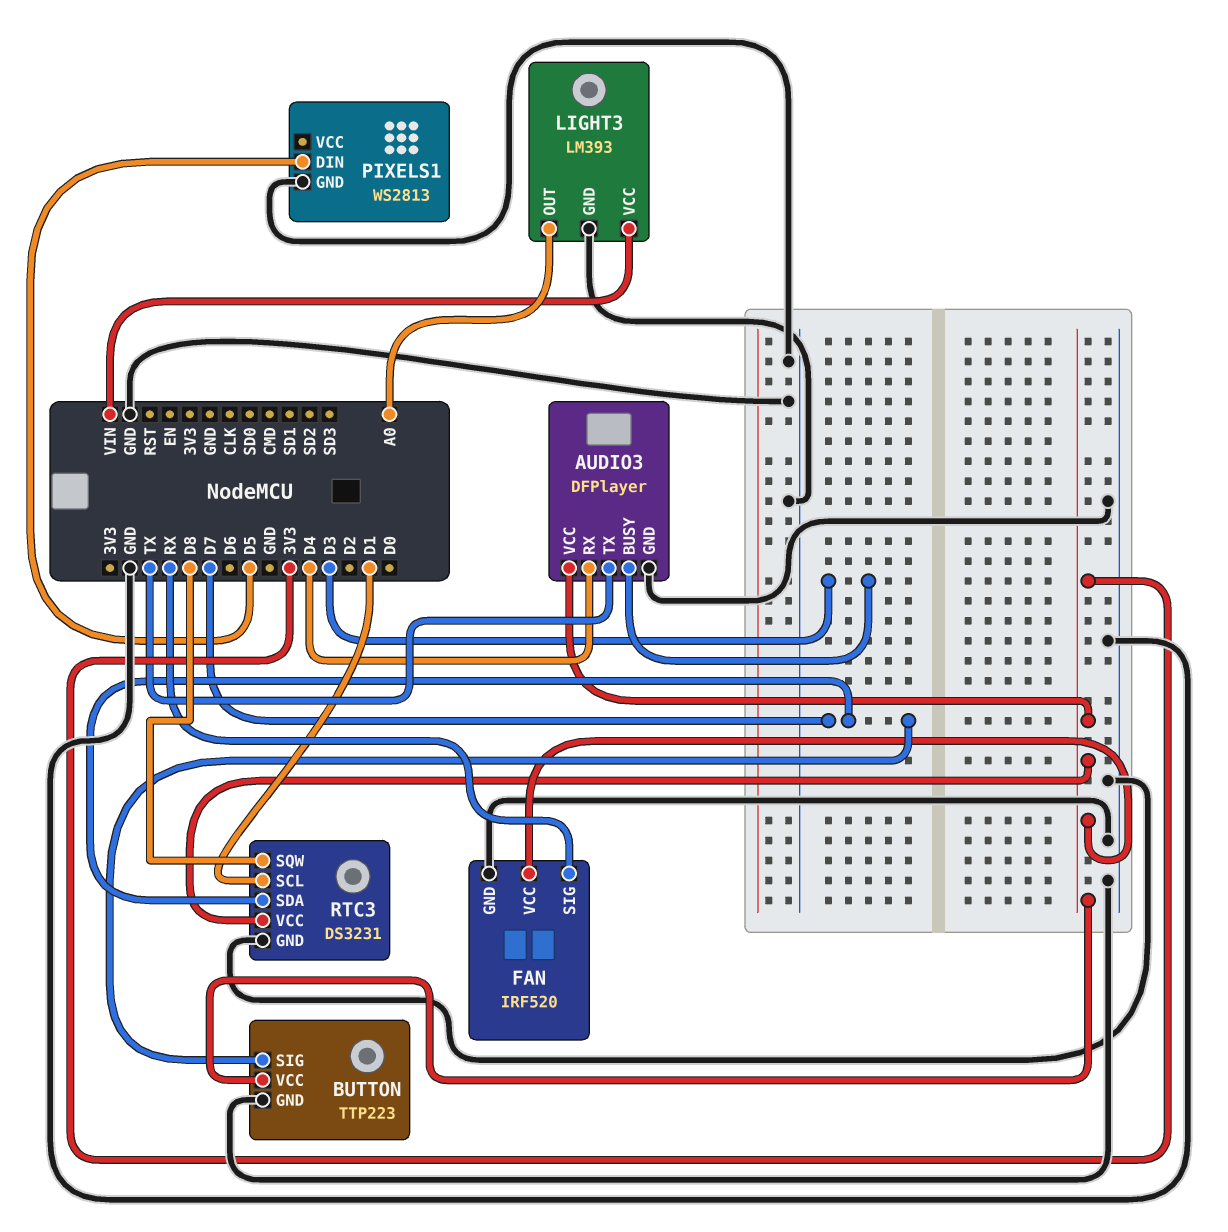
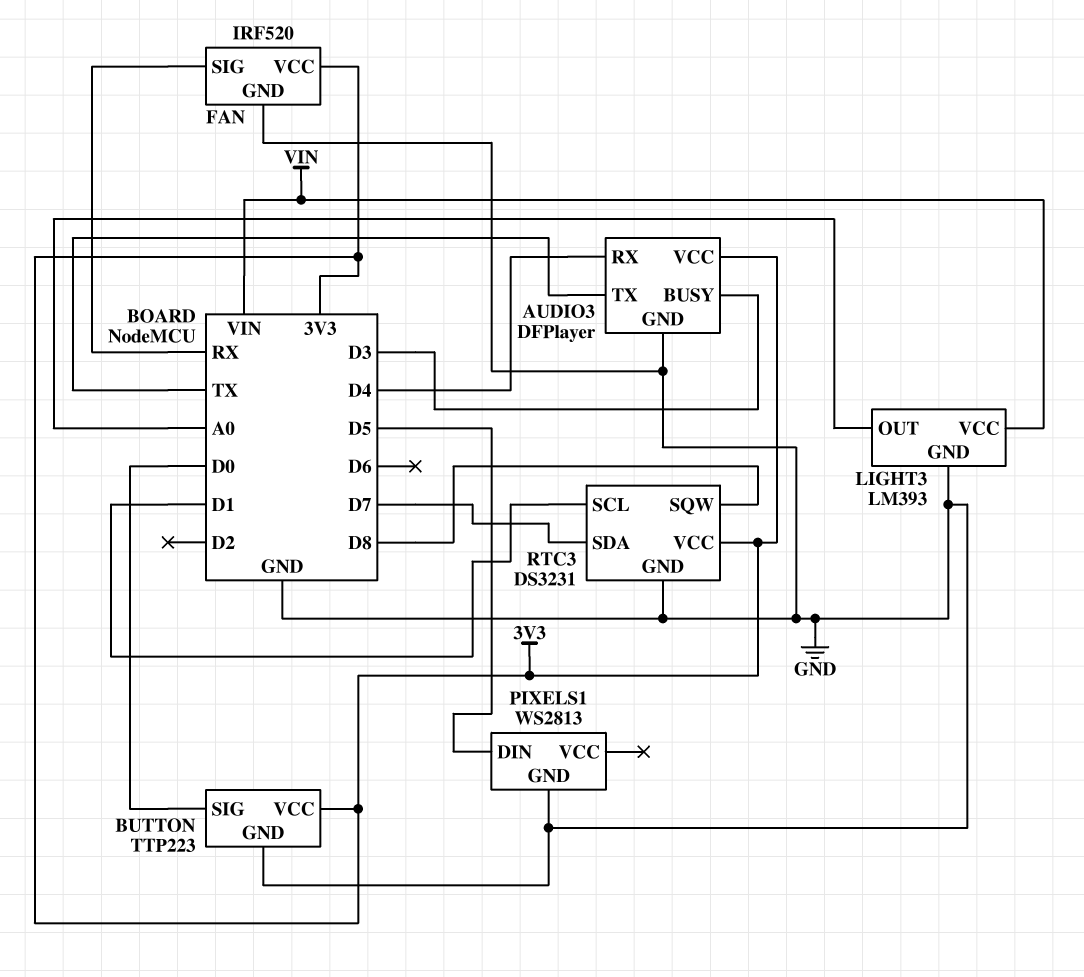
BUTTON pin SIG: D7 -> D0

